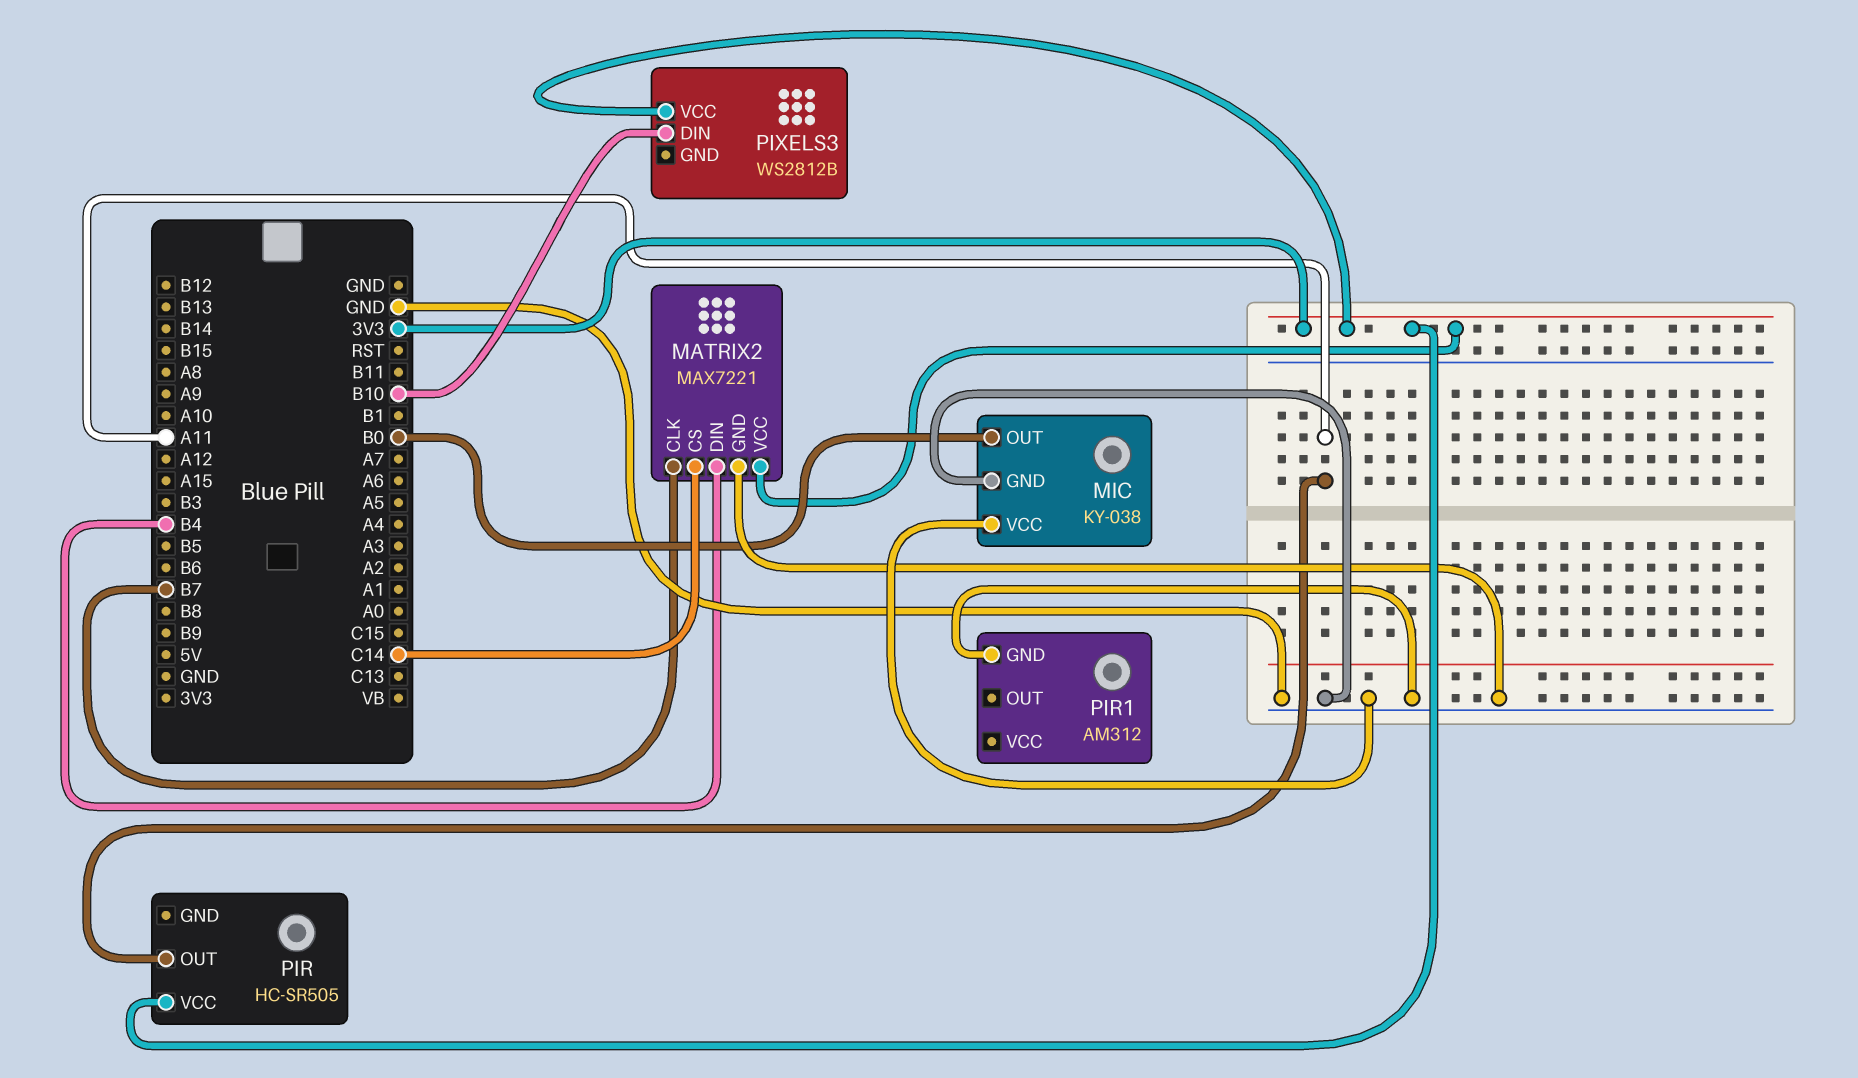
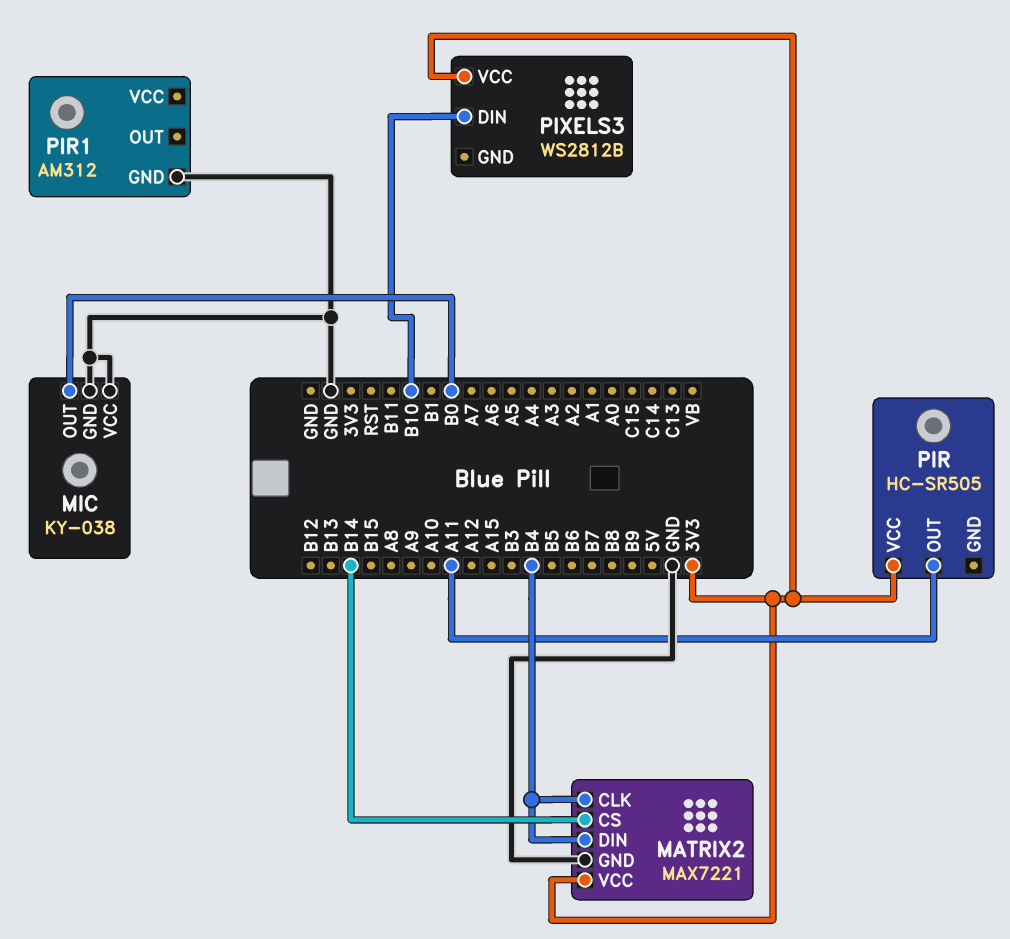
MATRIX2 pin CLK: B7 -> B4
MATRIX2 pin CS: C14 -> B14

